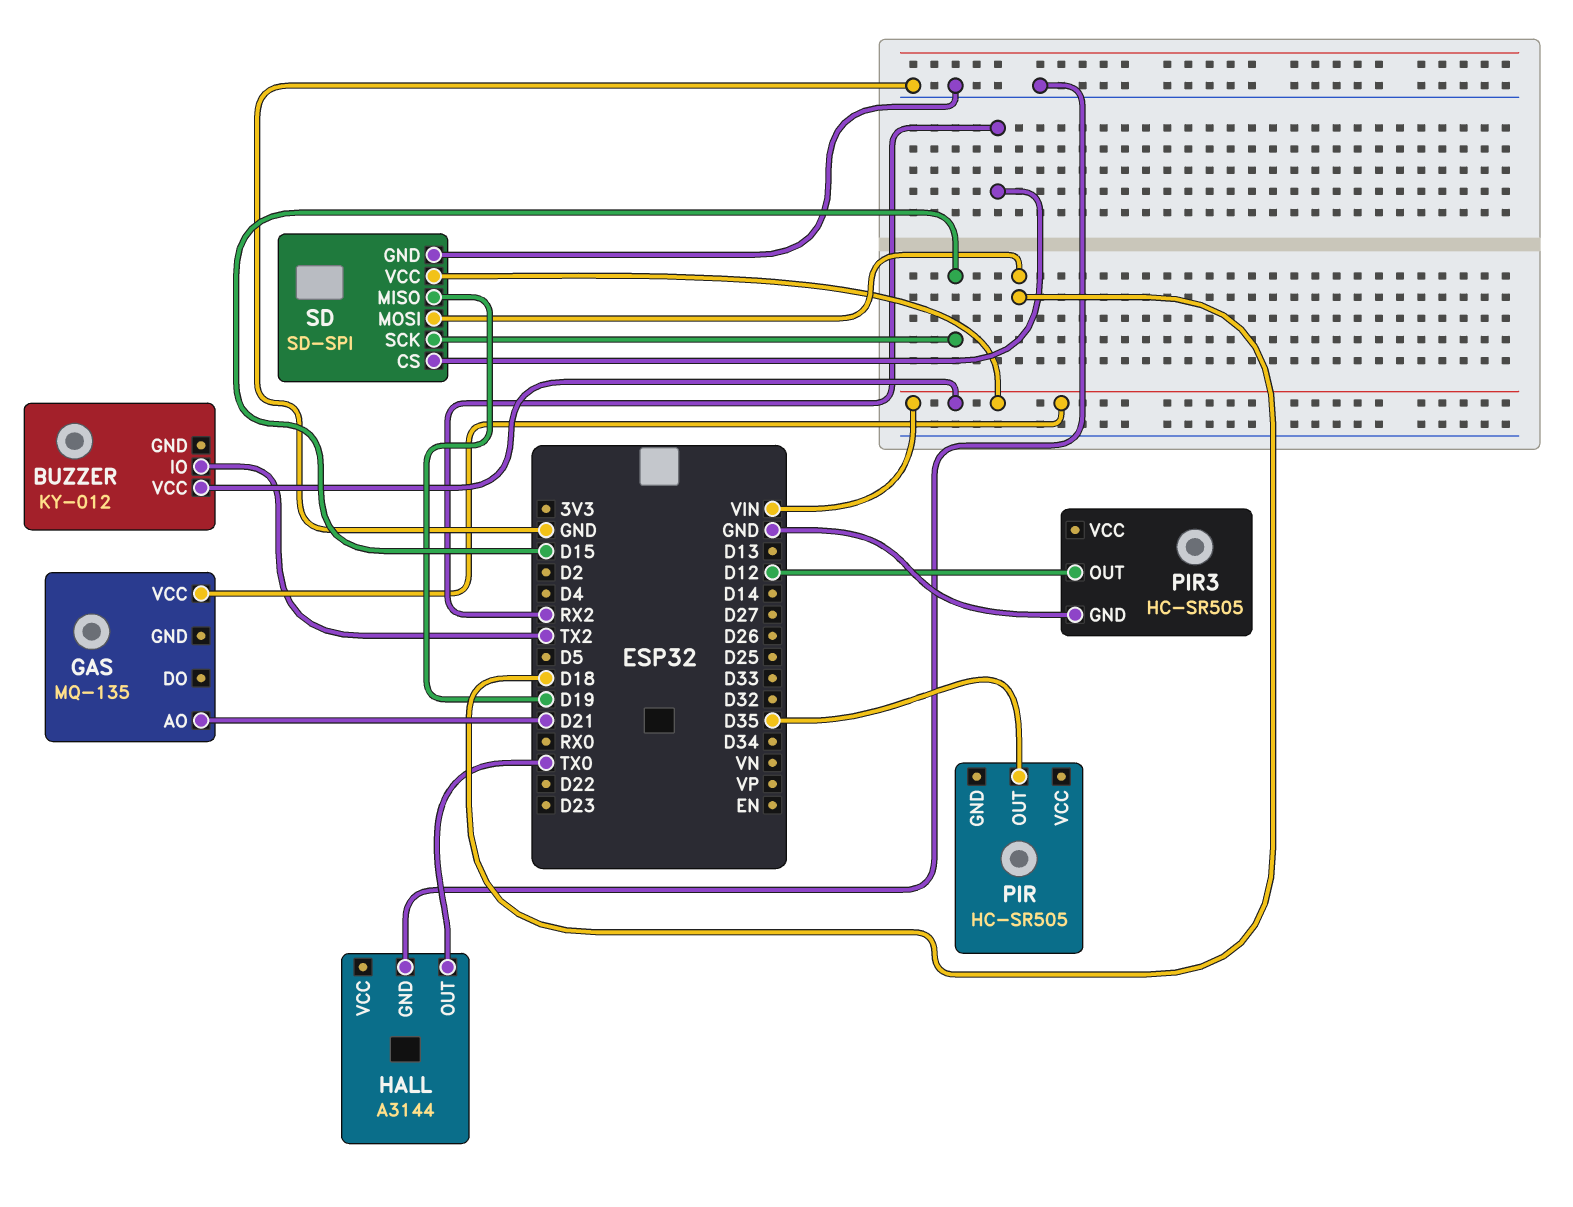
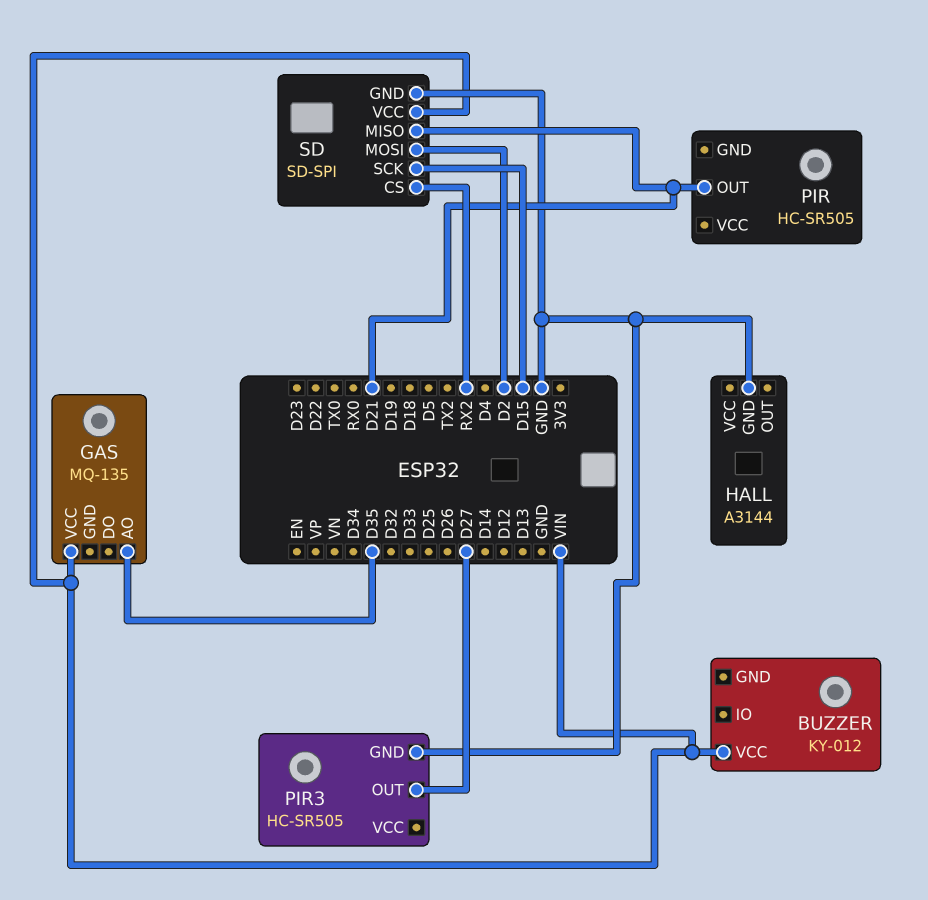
BUZZER pin IO: TX2 -> none
GAS pin AO: D21 -> D35
HALL pin OUT: TX0 -> none
PIR pin OUT: D35 -> D21
PIR3 pin OUT: D12 -> D27
SD pin MISO: D19 -> D21
SD pin MOSI: D18 -> D2

